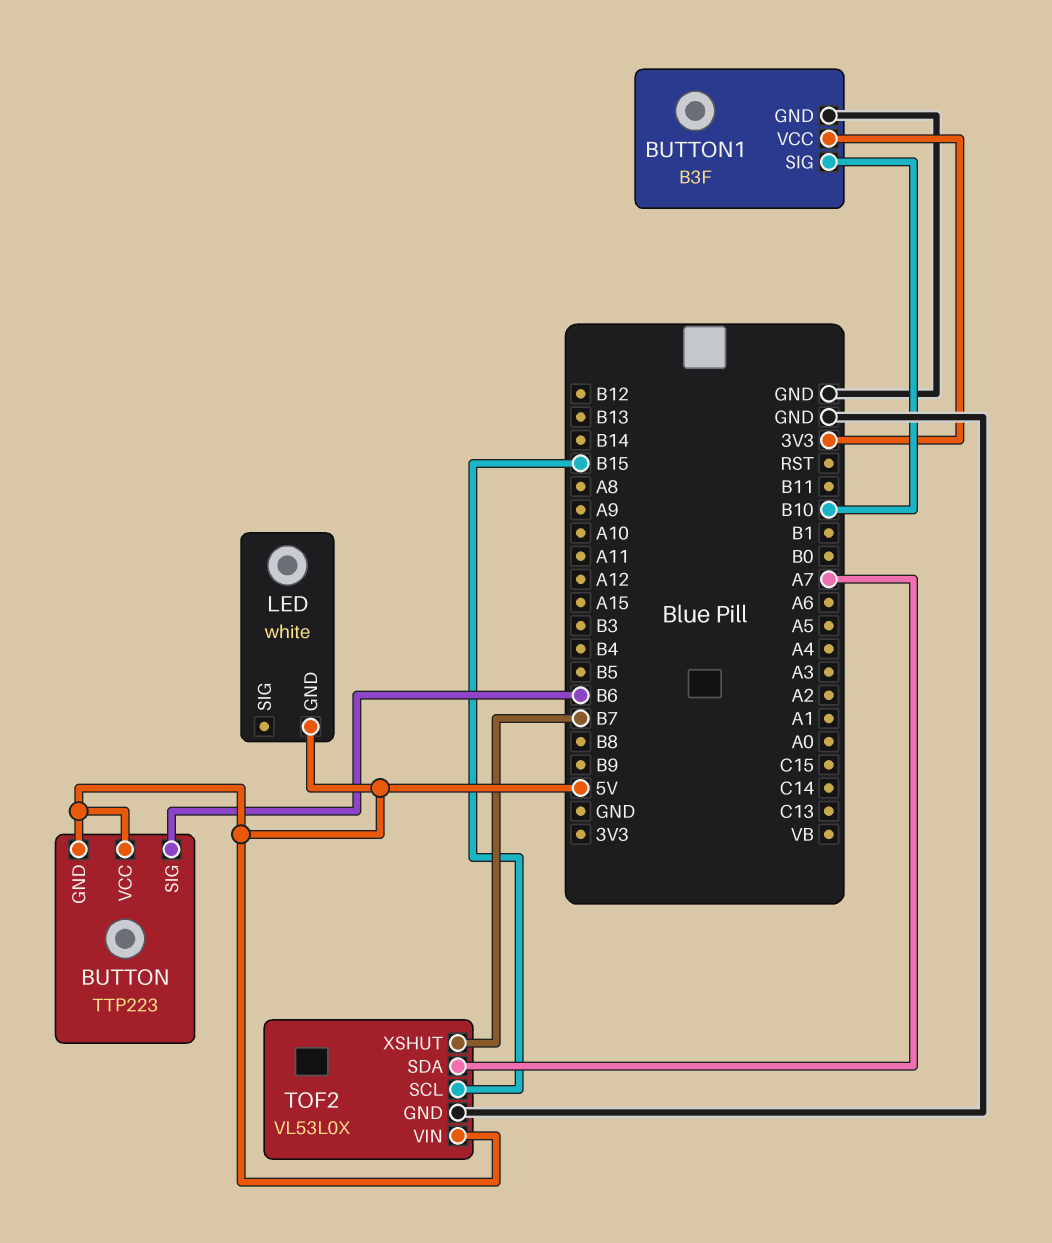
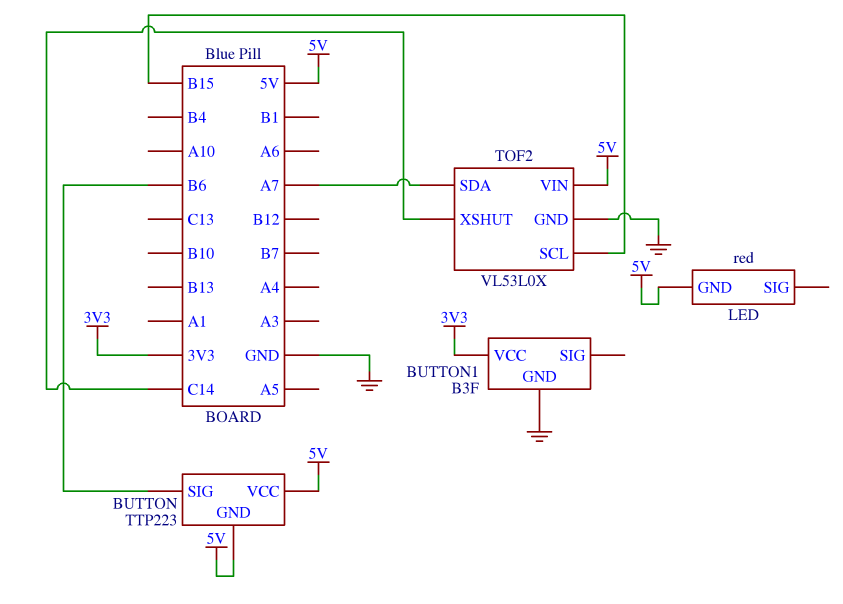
BUTTON1 pin SIG: B10 -> none
LED: white -> red
TOF2 pin XSHUT: B7 -> C14

